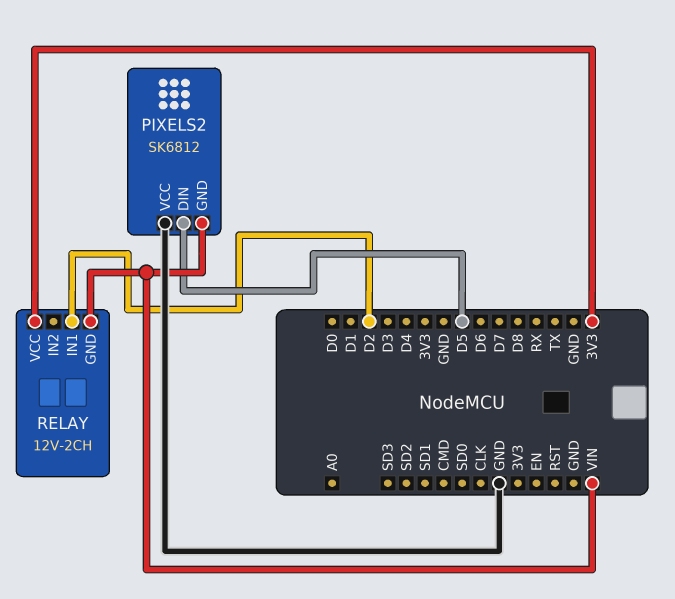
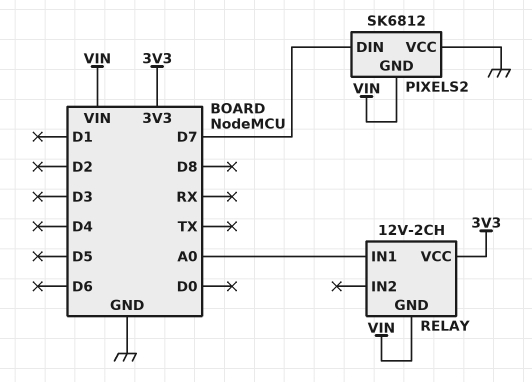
PIXELS2 pin DIN: D5 -> D7
RELAY pin IN1: D2 -> A0

